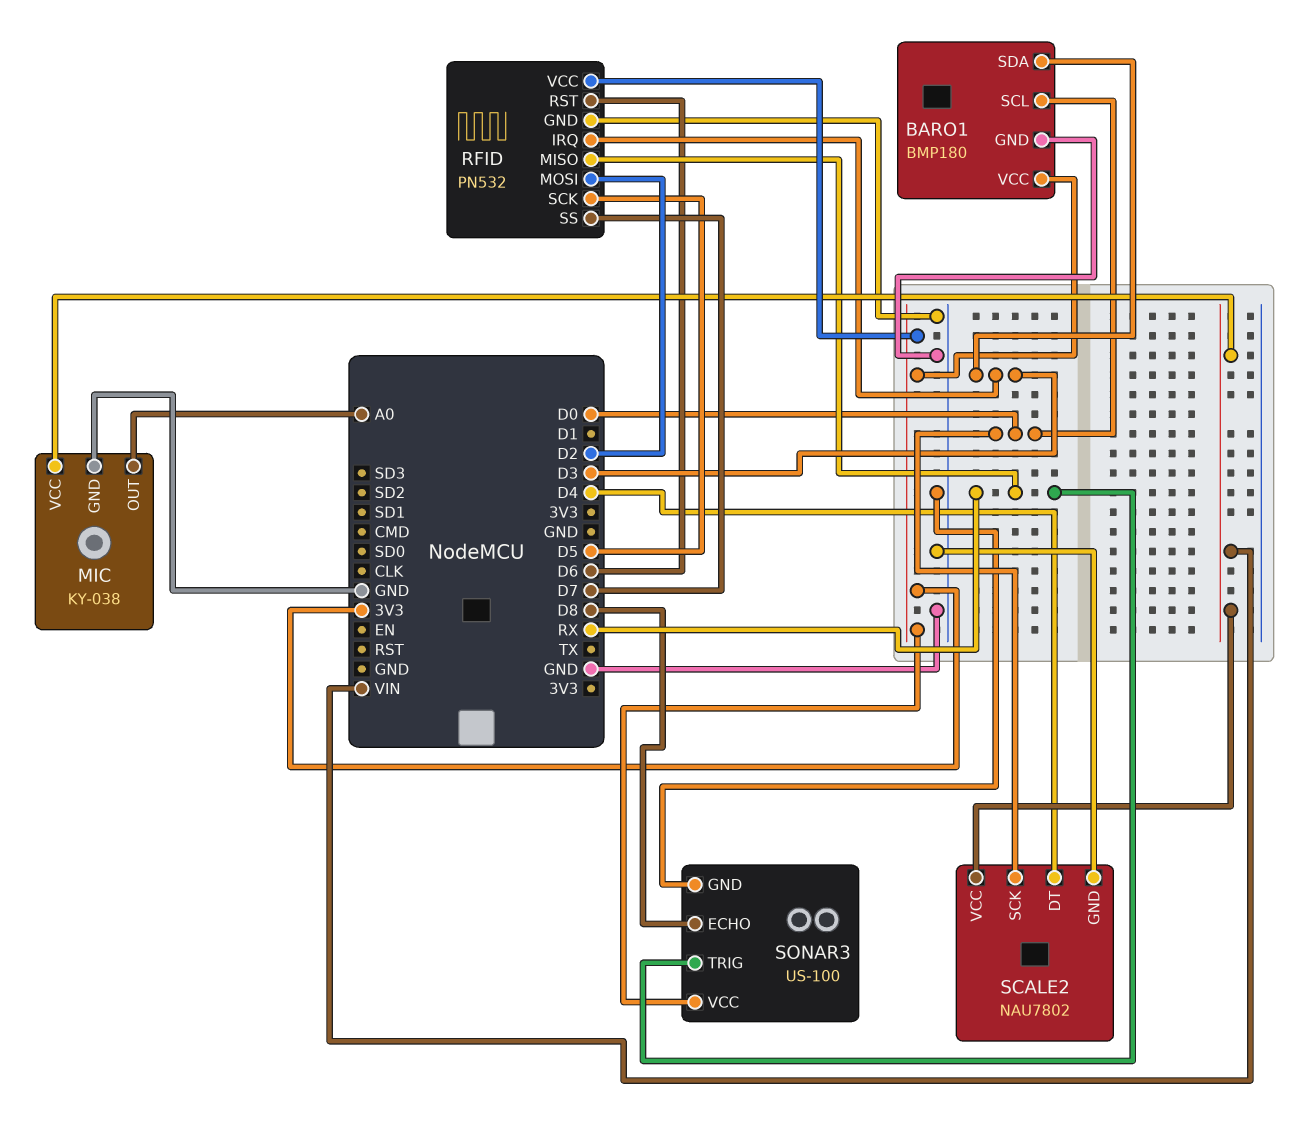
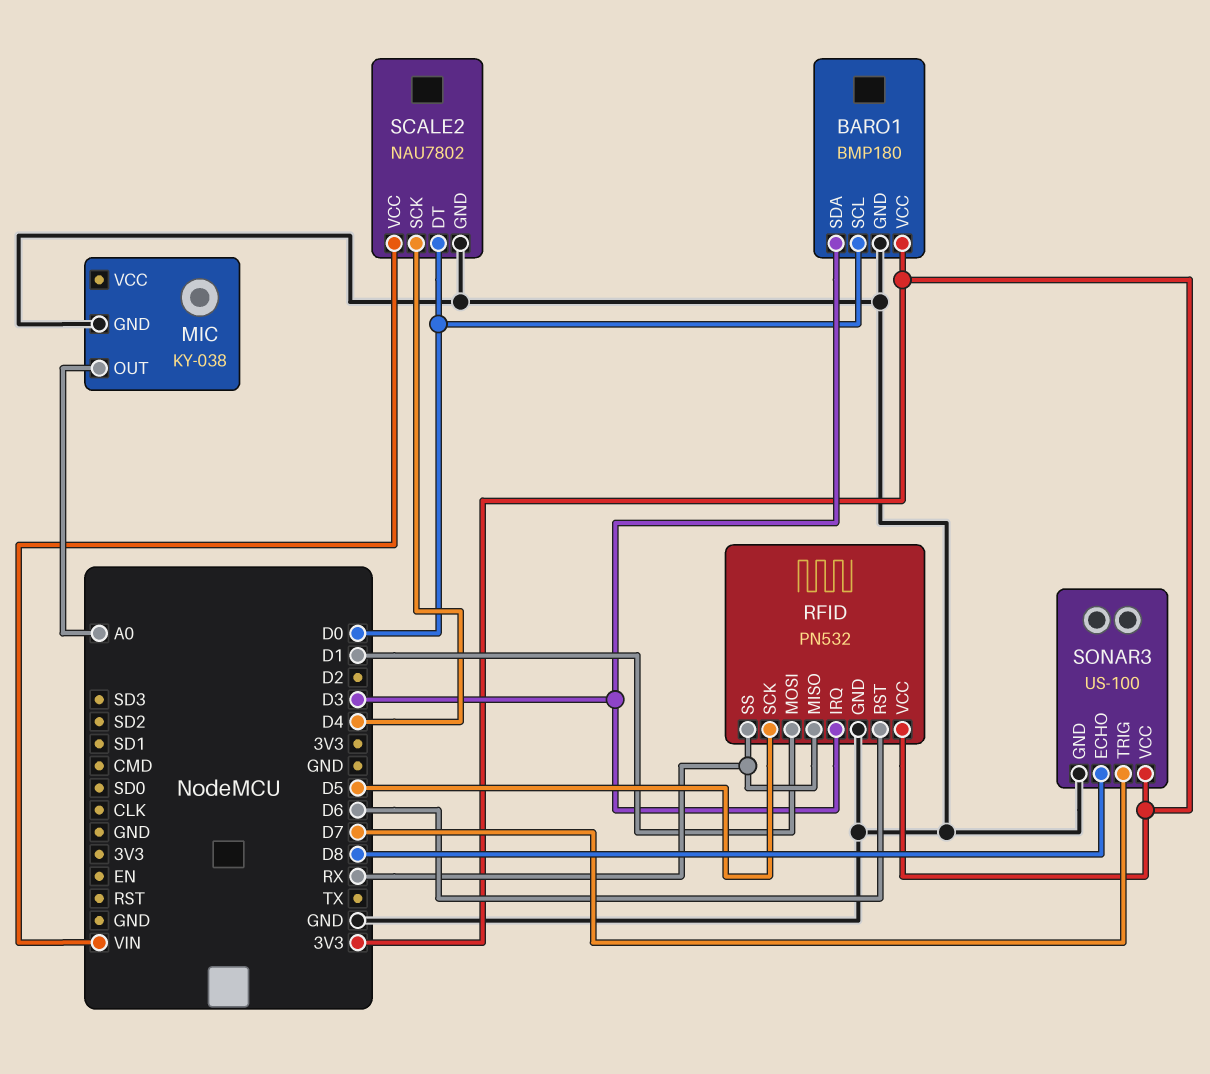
MIC pin VCC: VIN -> none
RFID pin MOSI: D2 -> D1
RFID pin SS: D7 -> RX
SCALE2 pin DT: D4 -> D0
SCALE2 pin SCK: D0 -> D4
SONAR3 pin TRIG: RX -> D7

